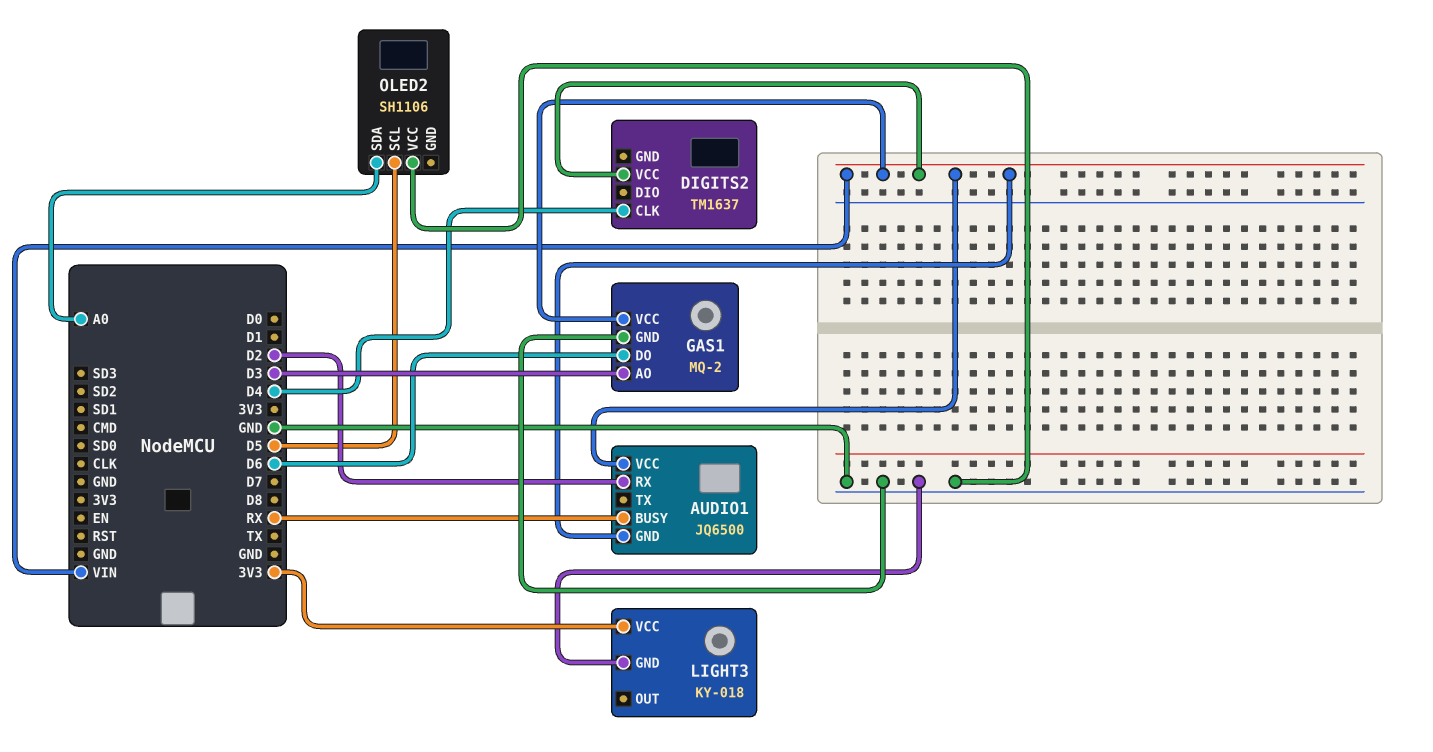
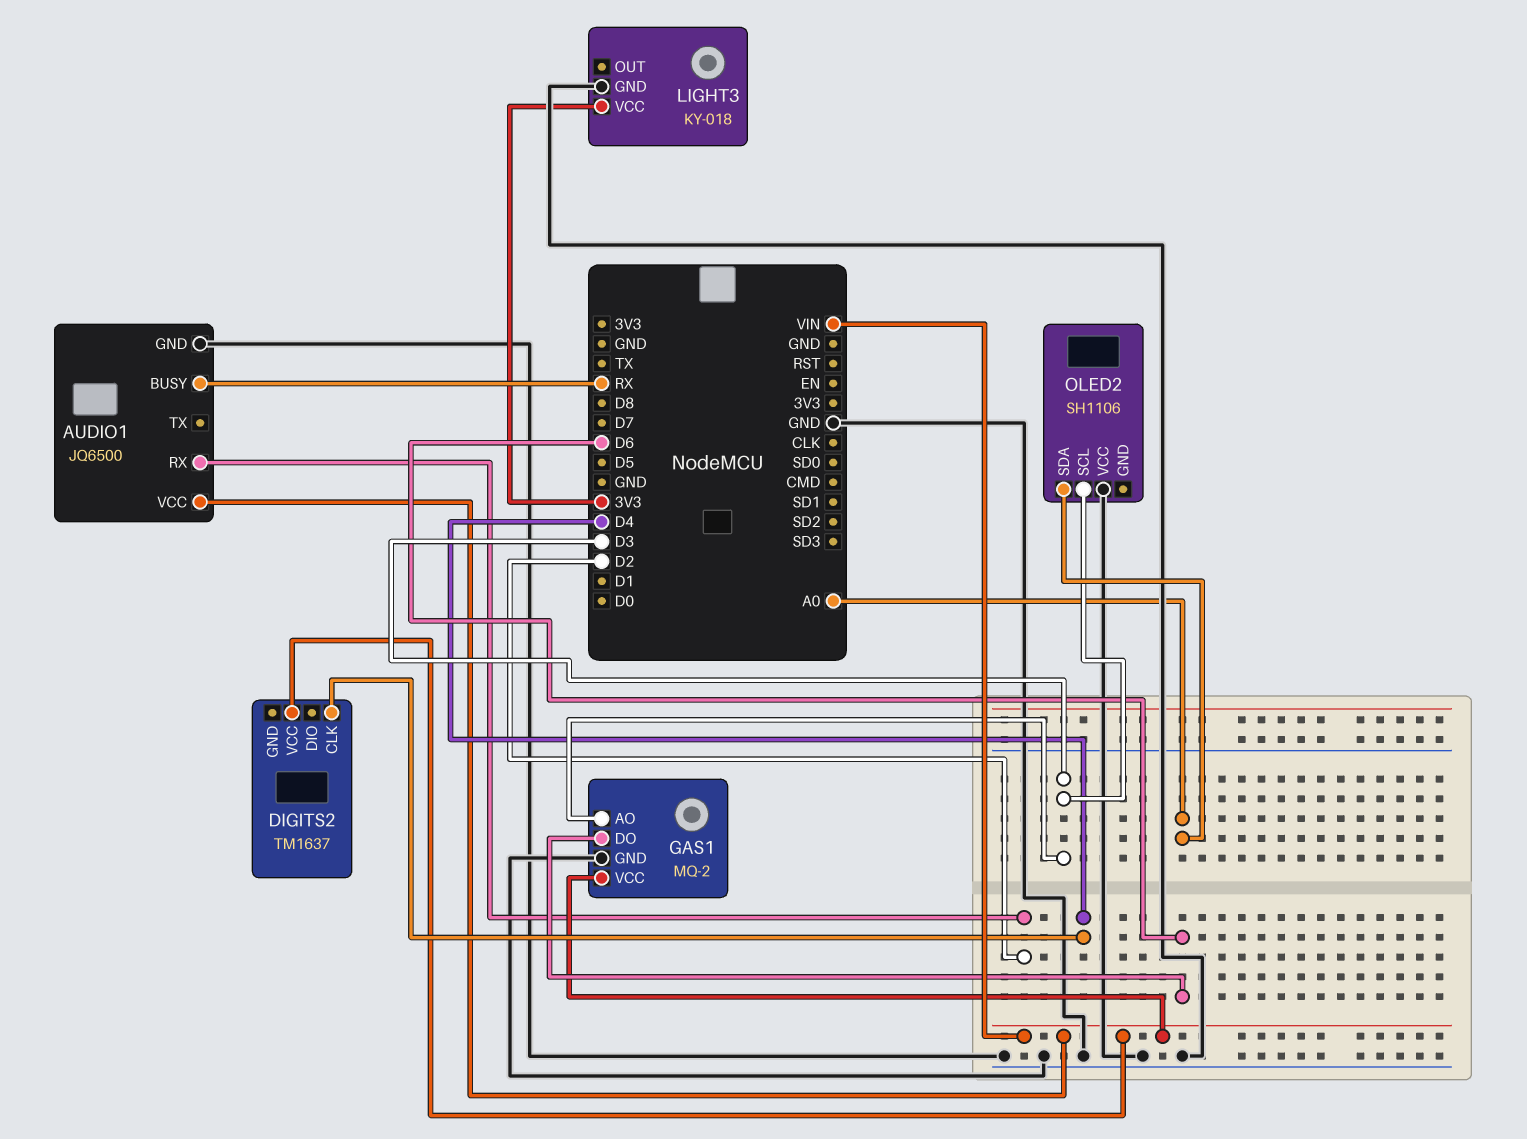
AUDIO1 pin GND: VIN -> GND
OLED2 pin SCL: D5 -> D3

